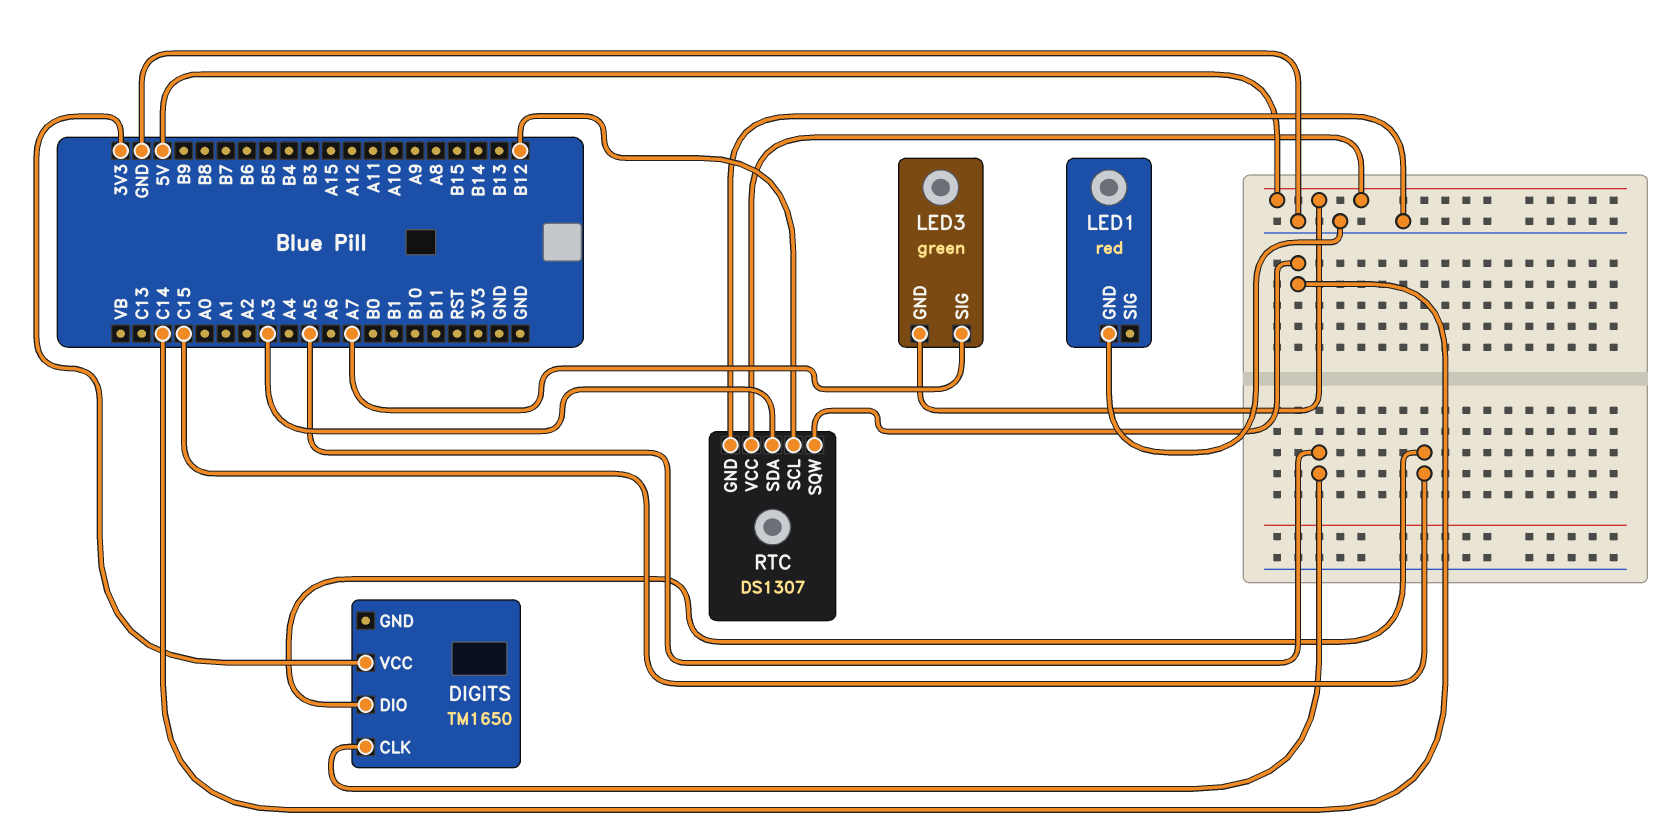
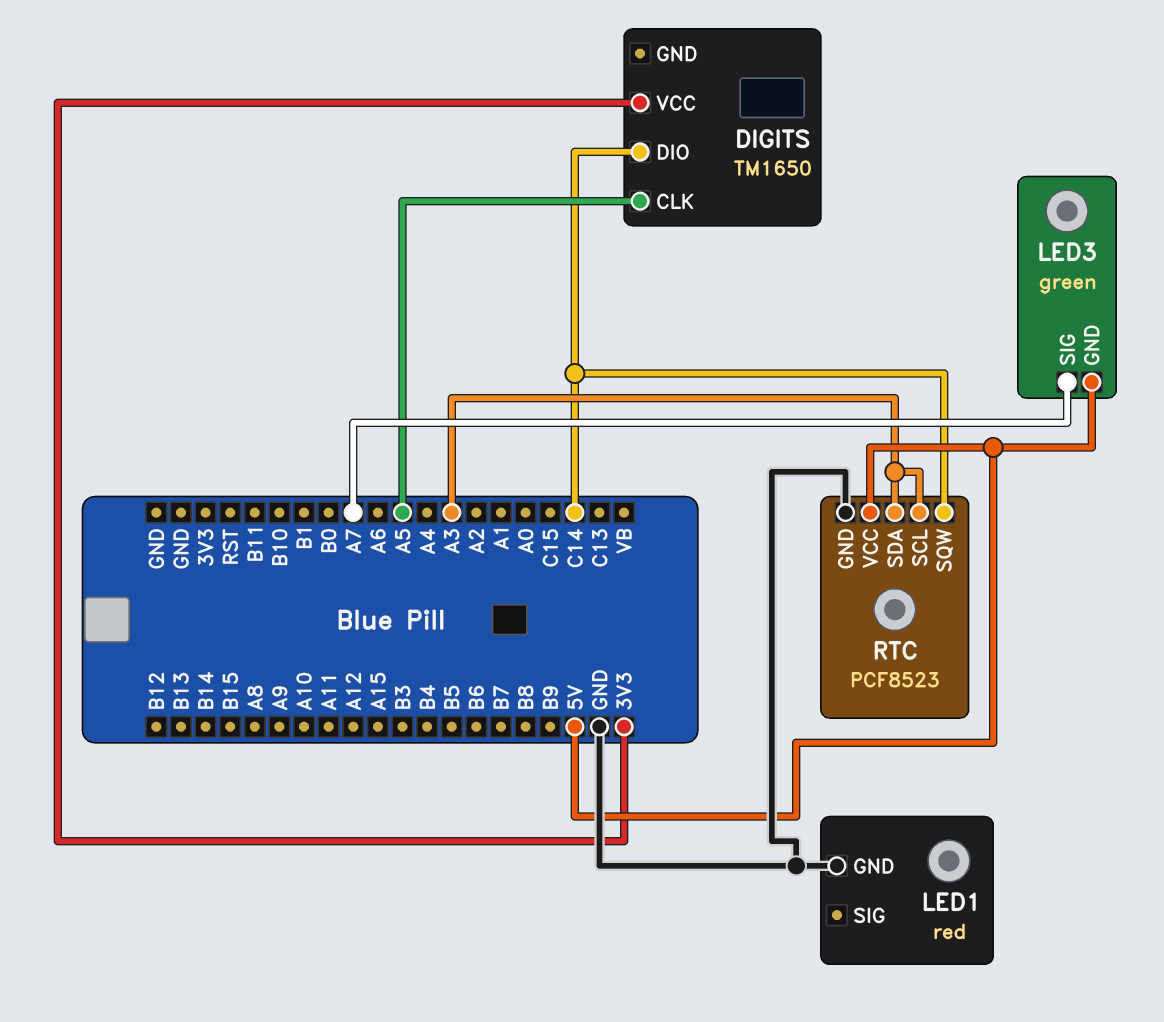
DIGITS pin DIO: C15 -> C14
RTC: DS1307 -> PCF8523
RTC pin SCL: B12 -> A3

